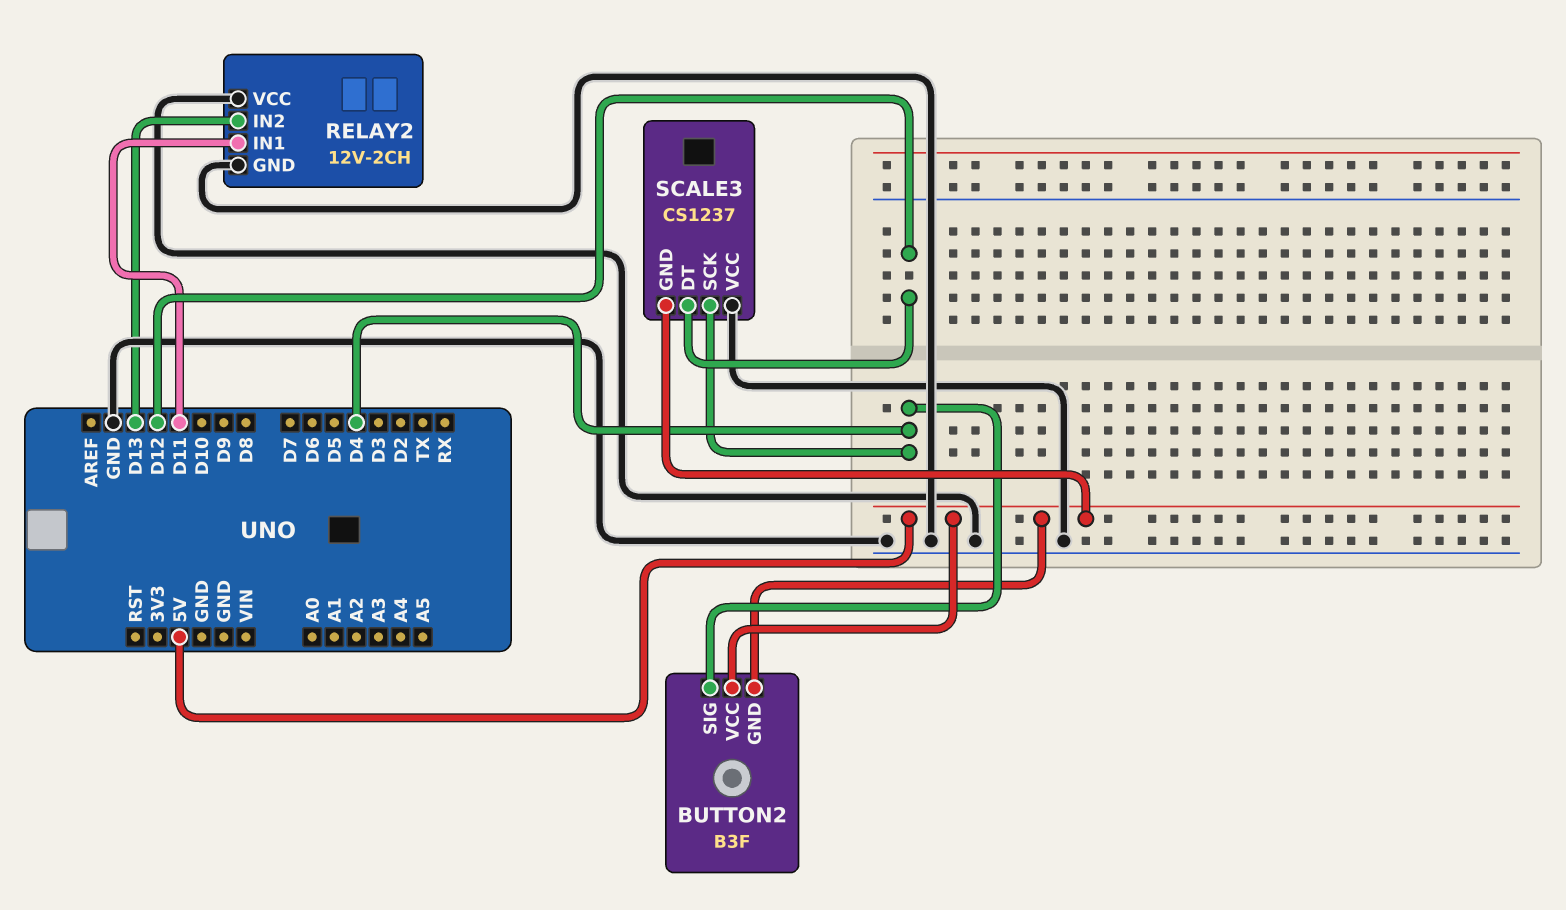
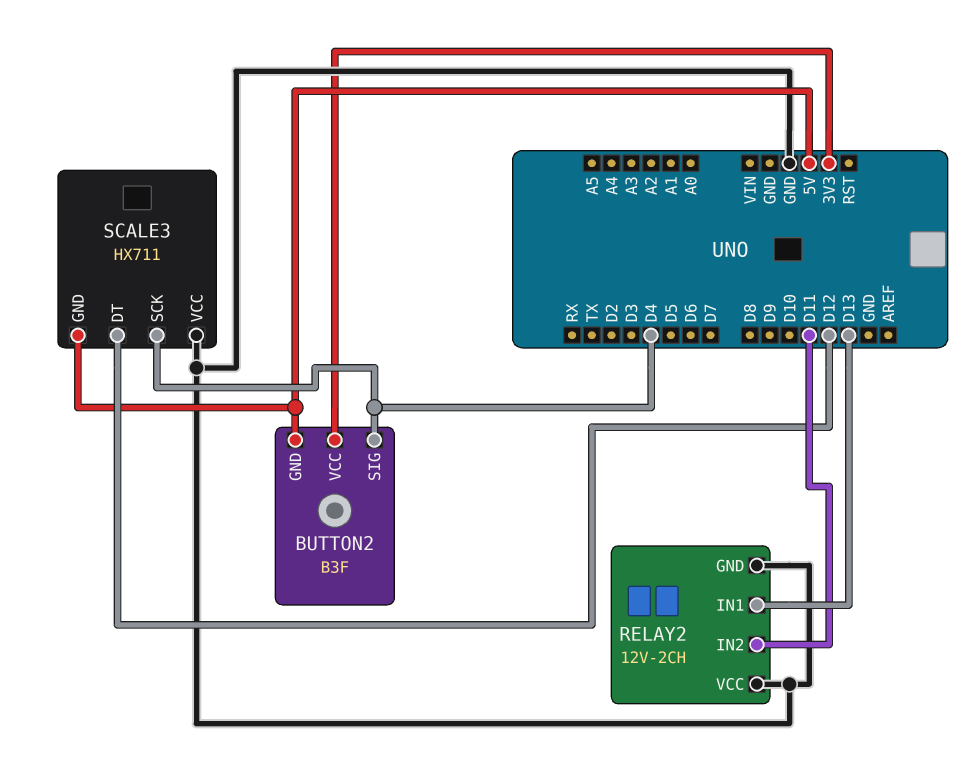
BUTTON2 pin VCC: 5V -> 3V3
RELAY2 pin IN1: D11 -> D13
RELAY2 pin IN2: D13 -> D11
SCALE3: CS1237 -> HX711

